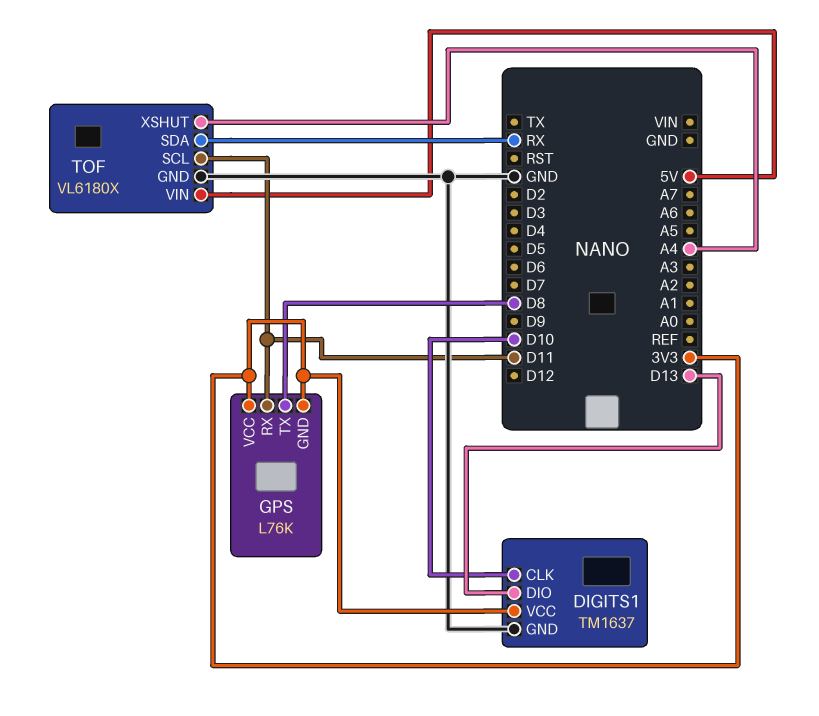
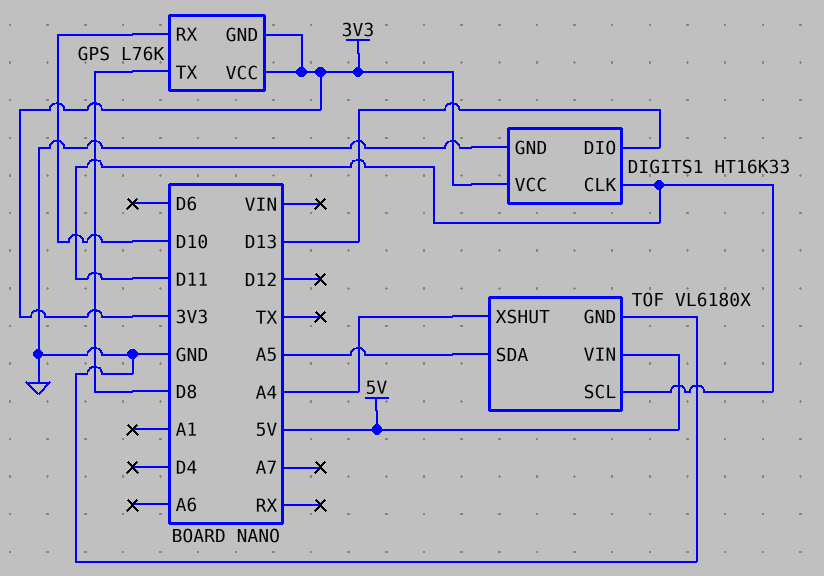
DIGITS1: TM1637 -> HT16K33
DIGITS1 pin CLK: D10 -> D11
GPS pin RX: D11 -> D10
TOF pin SDA: RX -> A5

